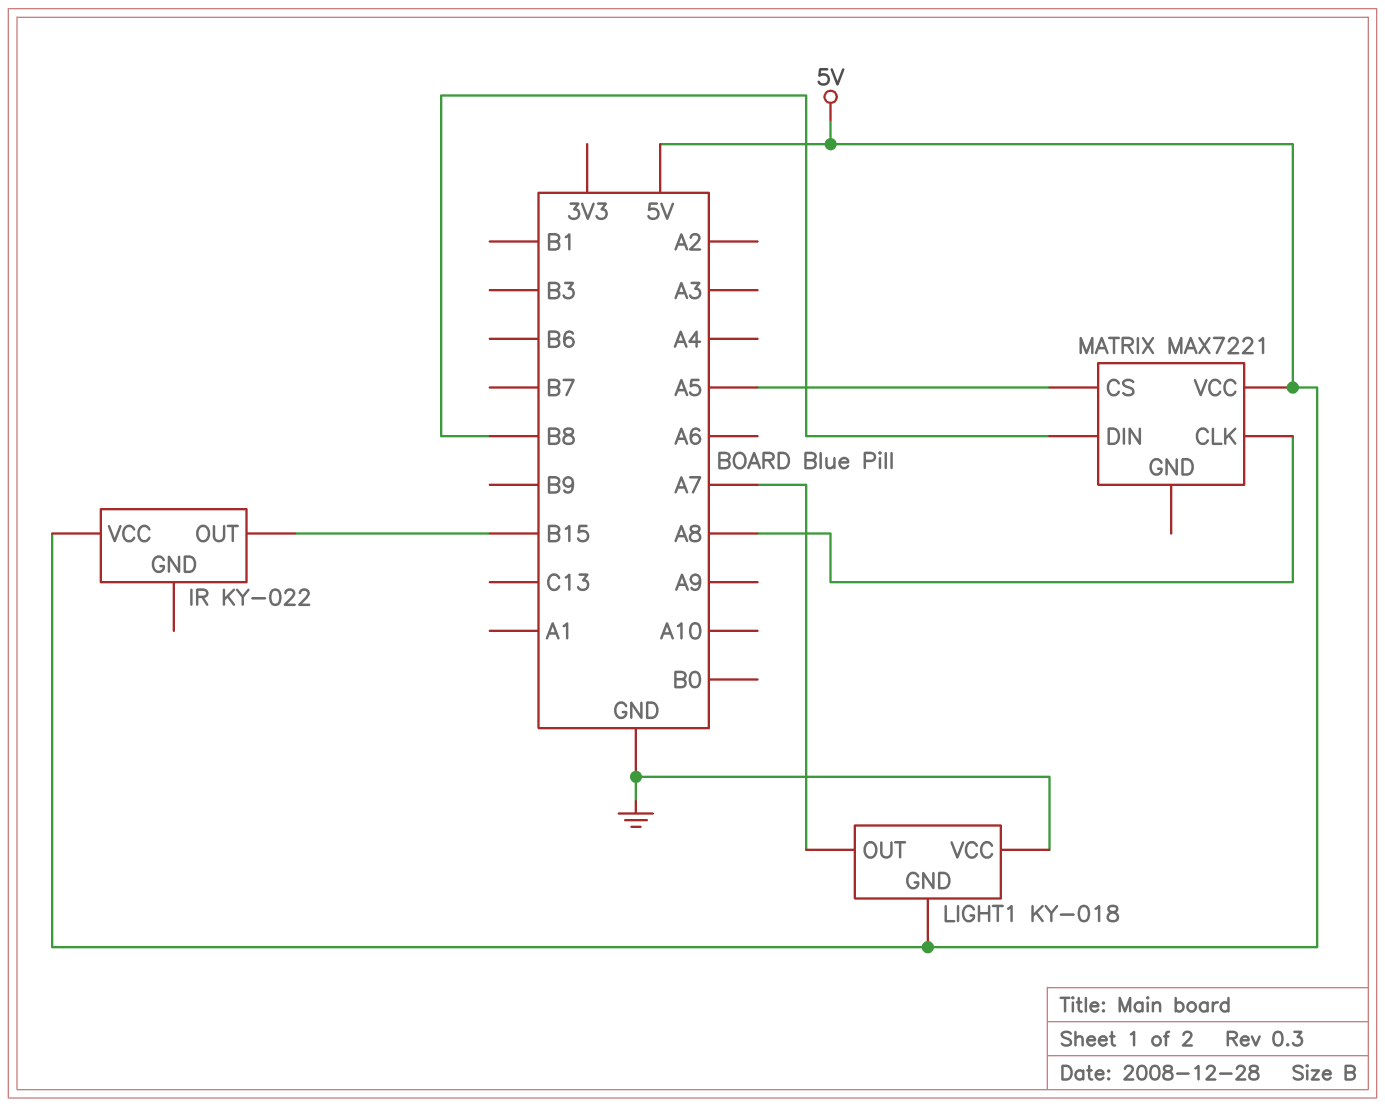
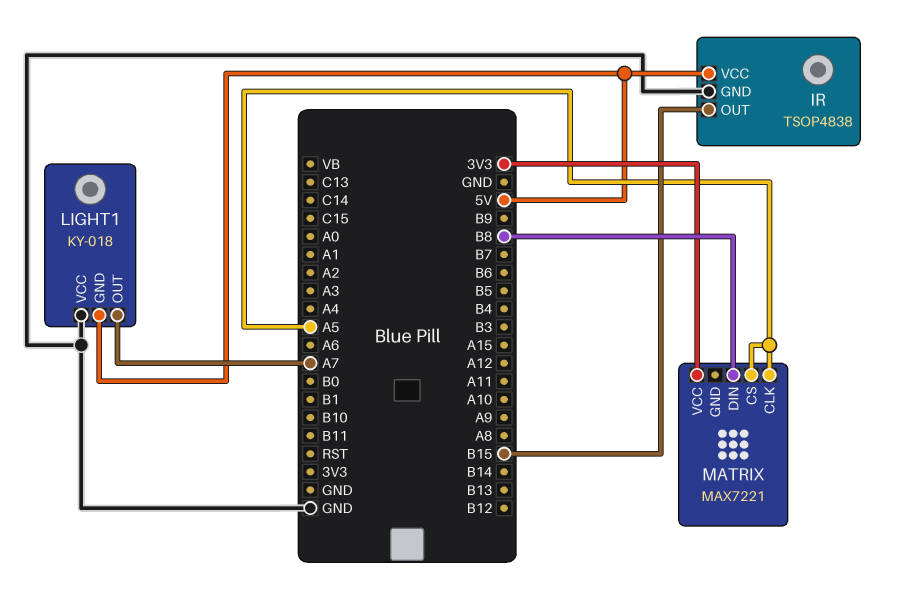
IR: KY-022 -> TSOP4838
IR pin GND: none -> GND
MATRIX pin CLK: A8 -> A5
MATRIX pin VCC: 5V -> 3V3

